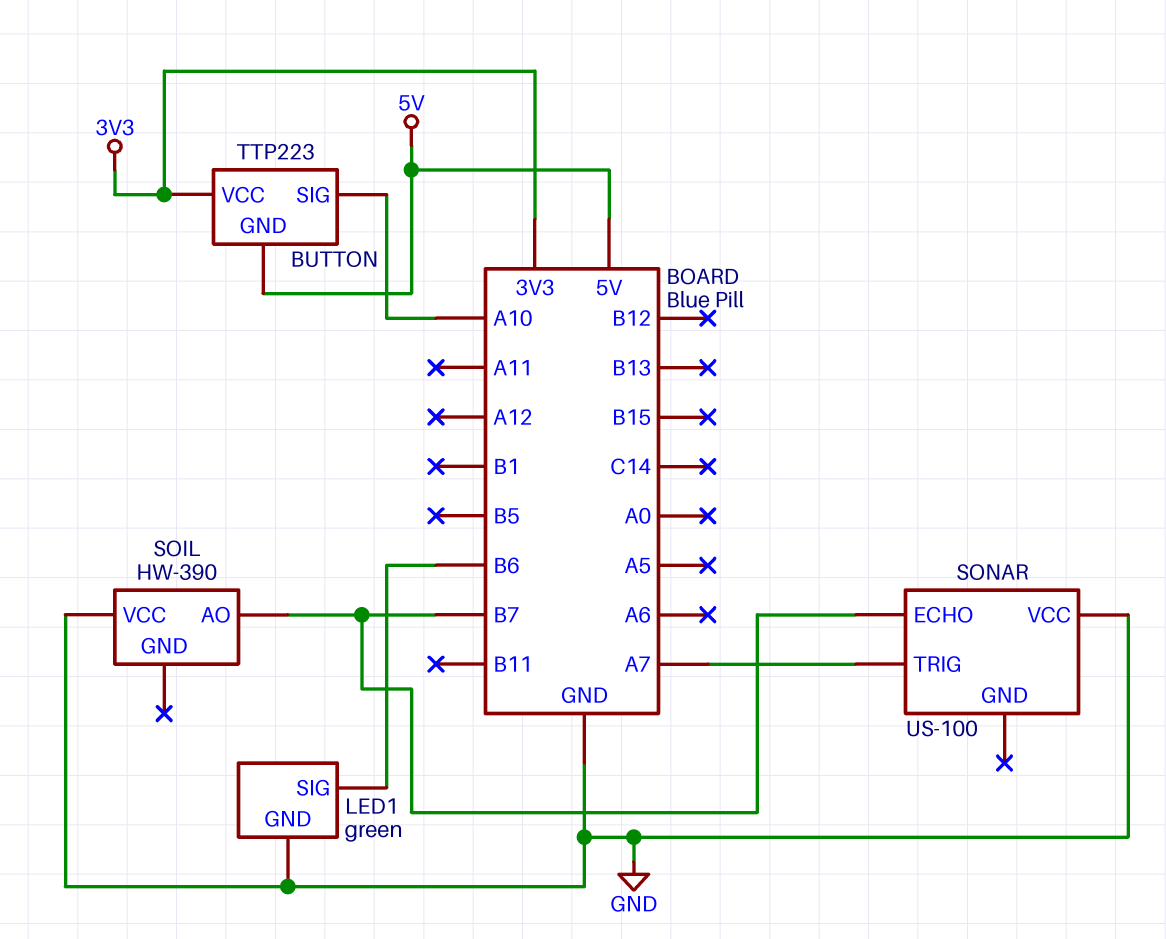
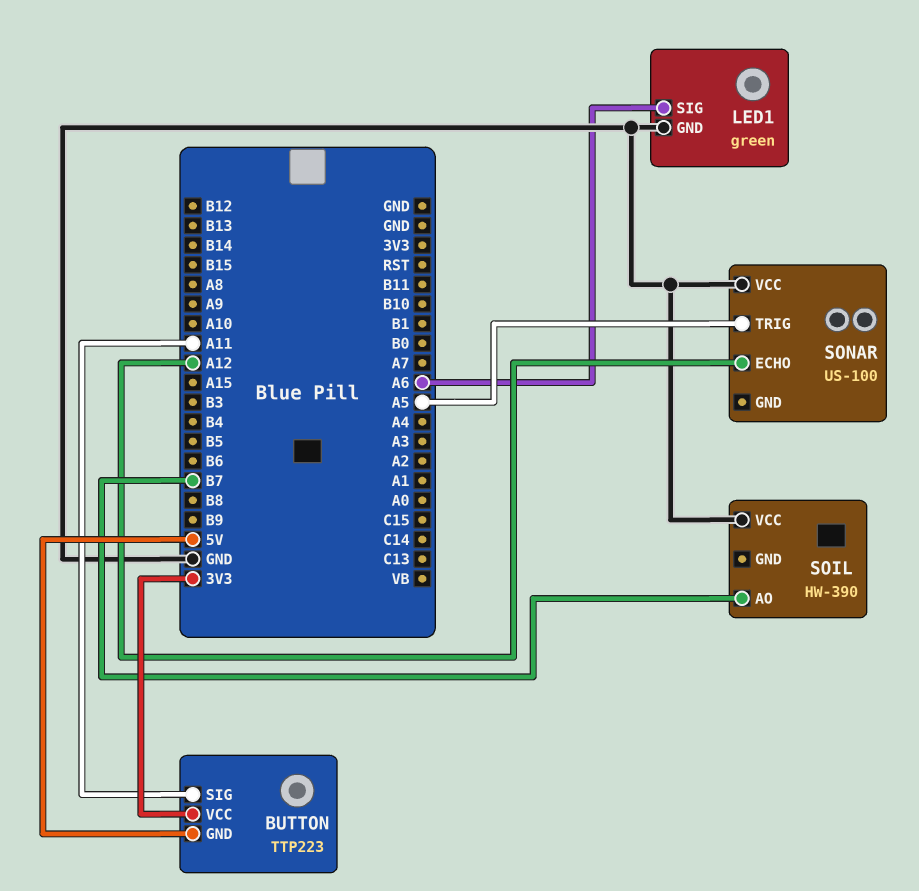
BUTTON pin SIG: A10 -> A11
LED1 pin SIG: B6 -> A6
SONAR pin ECHO: B7 -> A12
SONAR pin TRIG: A7 -> A5

